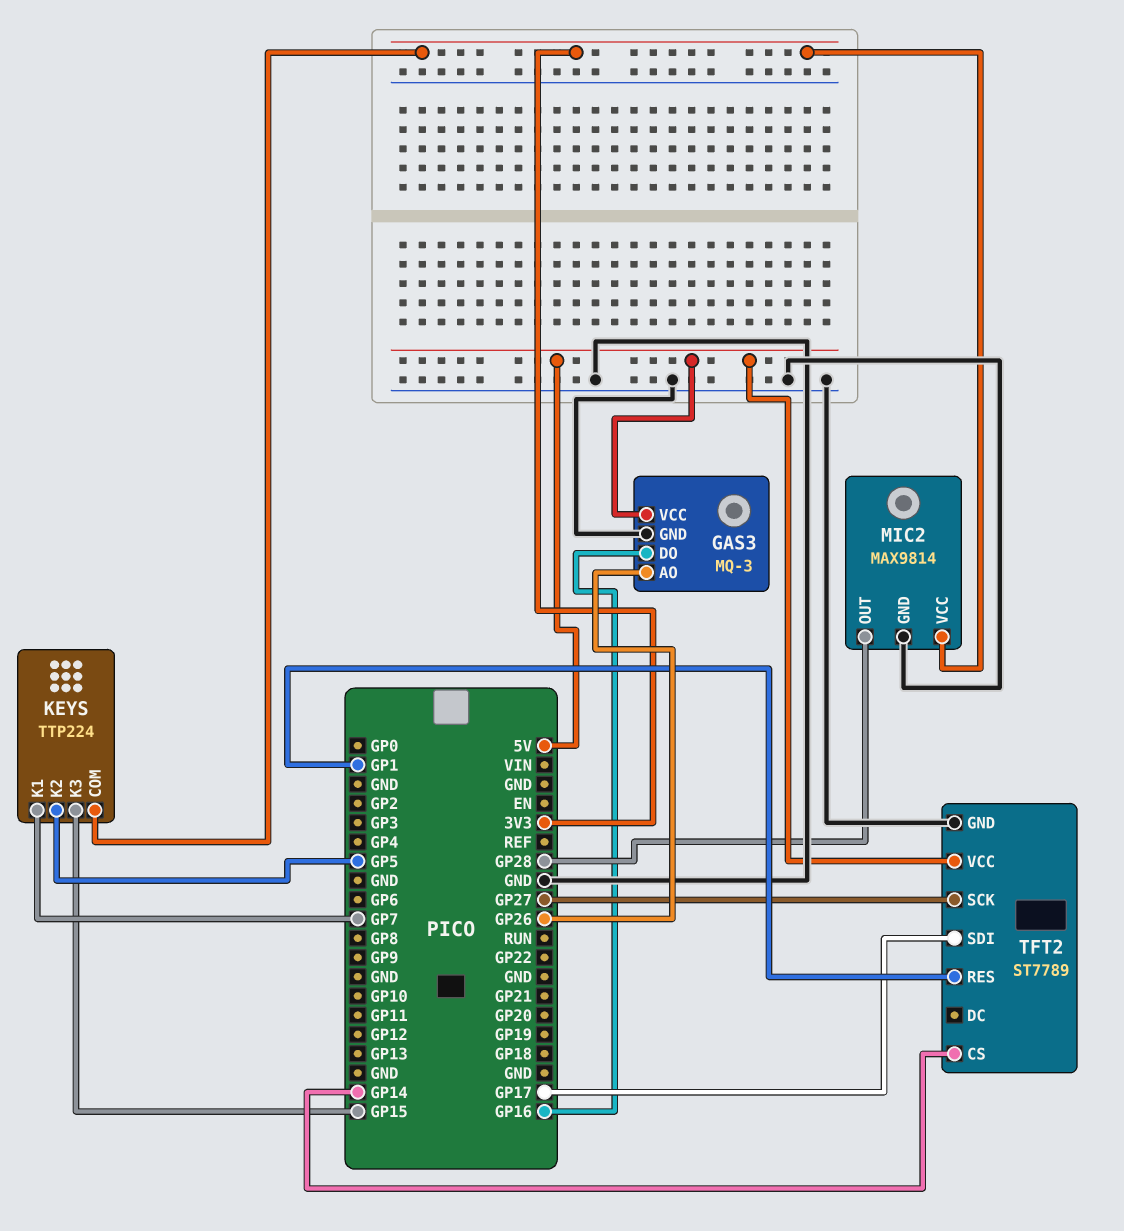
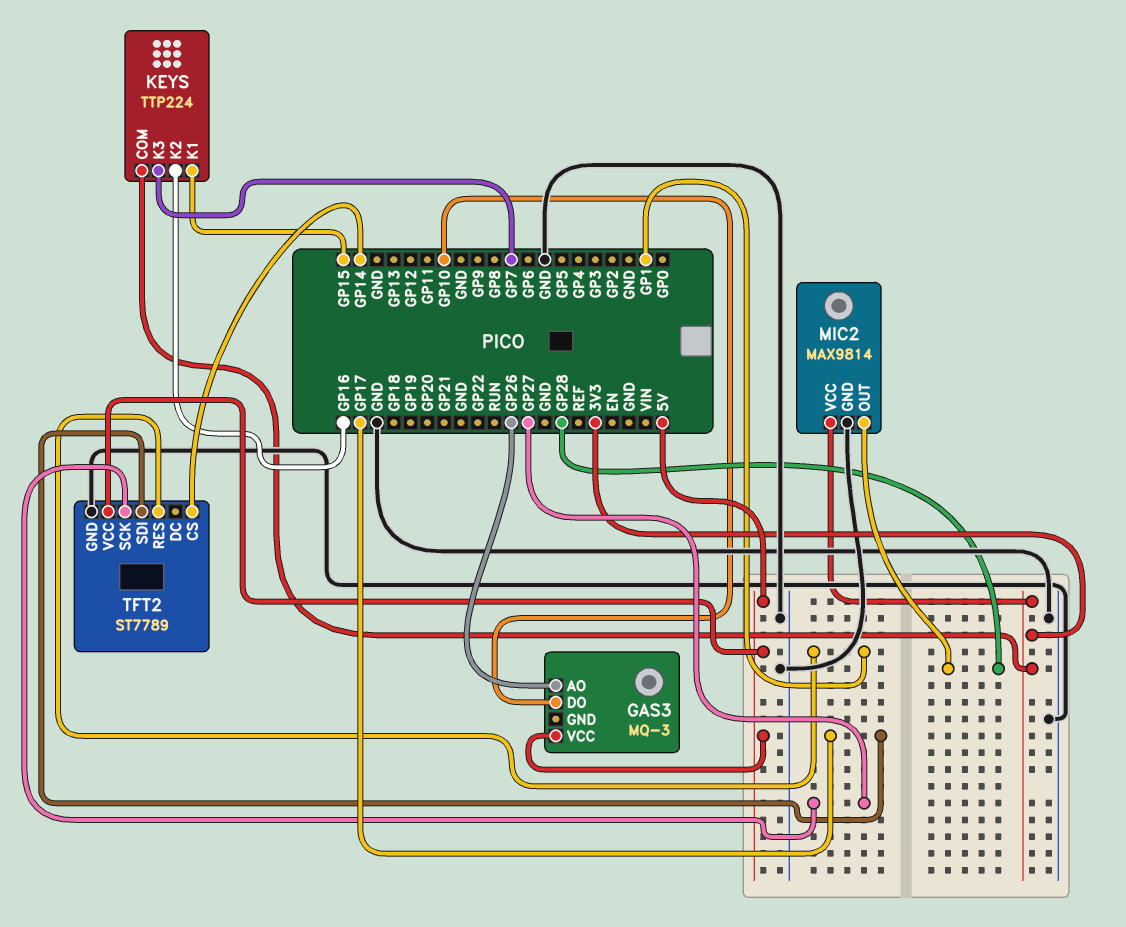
GAS3 pin DO: GP16 -> GP10
GAS3 pin GND: GND -> none
KEYS pin K1: GP7 -> GP15
KEYS pin K2: GP5 -> GP16
KEYS pin K3: GP15 -> GP7

